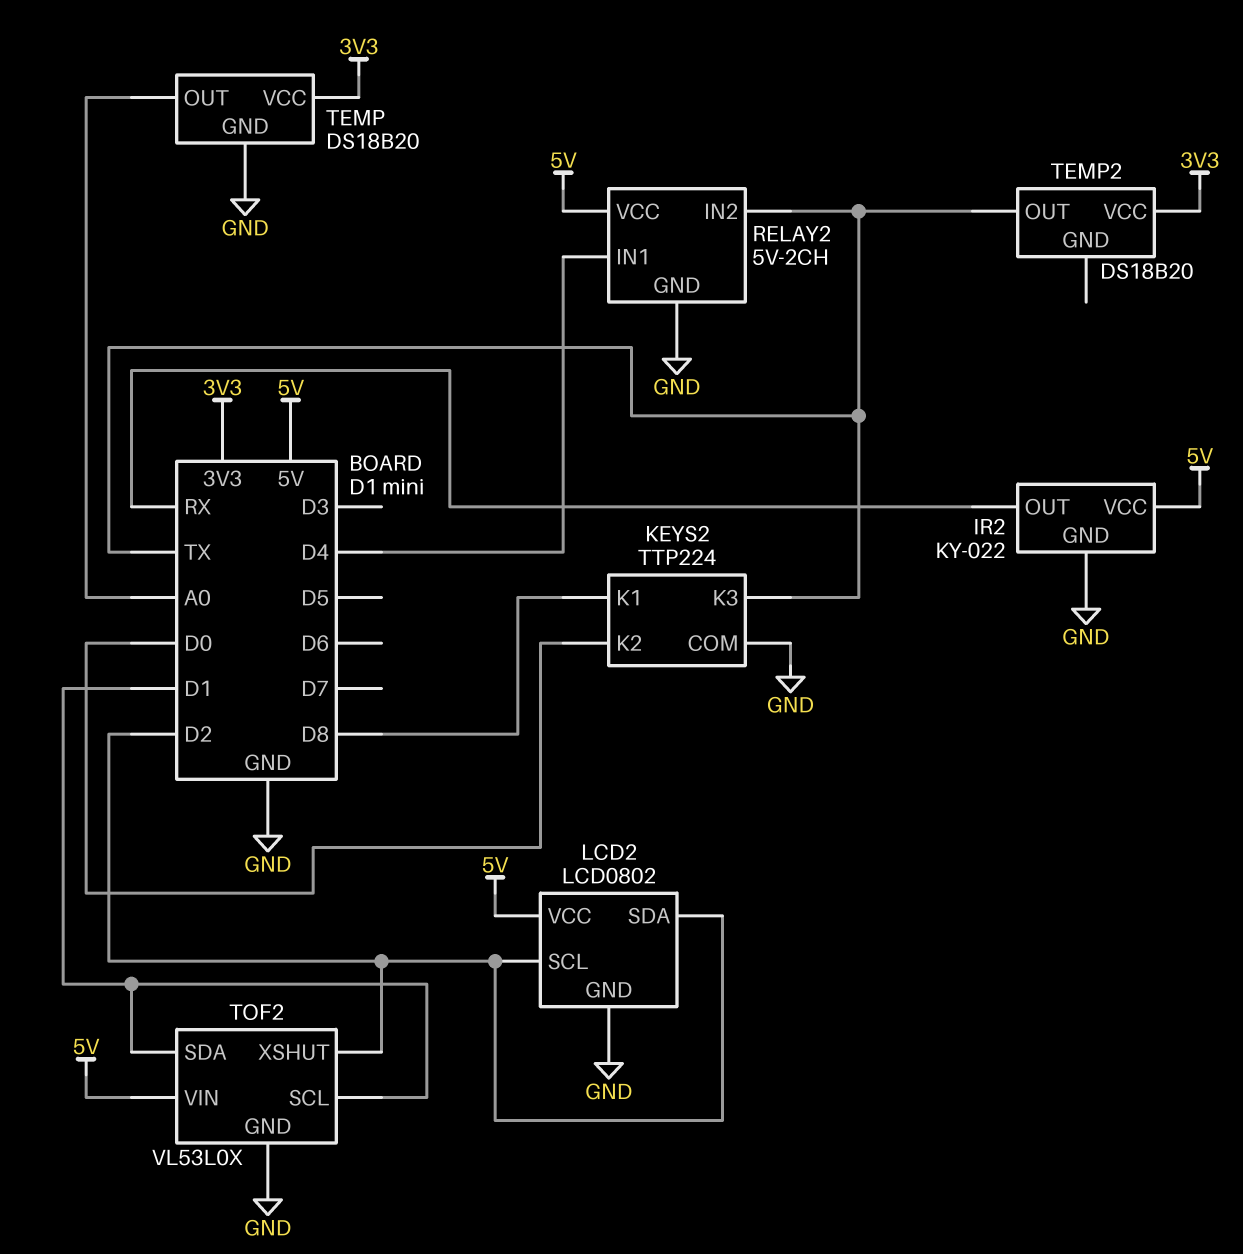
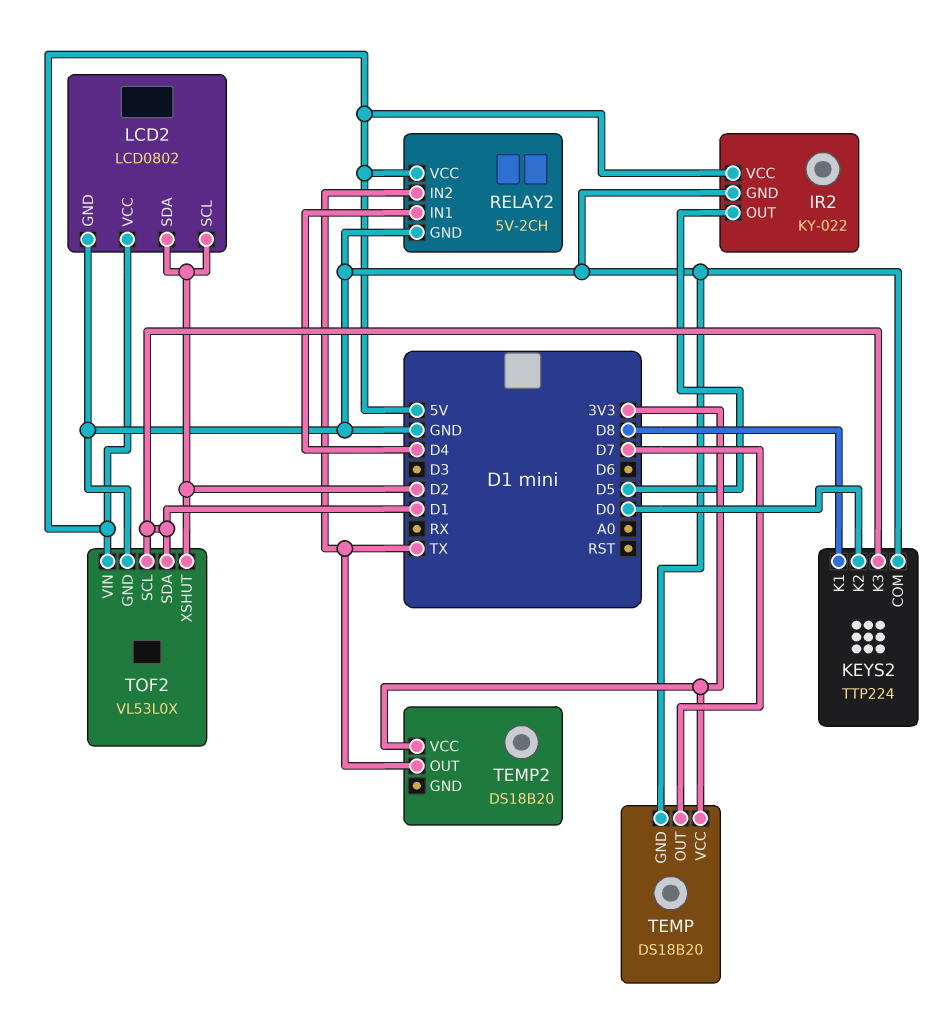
IR2 pin OUT: RX -> D5
KEYS2 pin K3: TX -> D1
TEMP pin OUT: A0 -> D7

